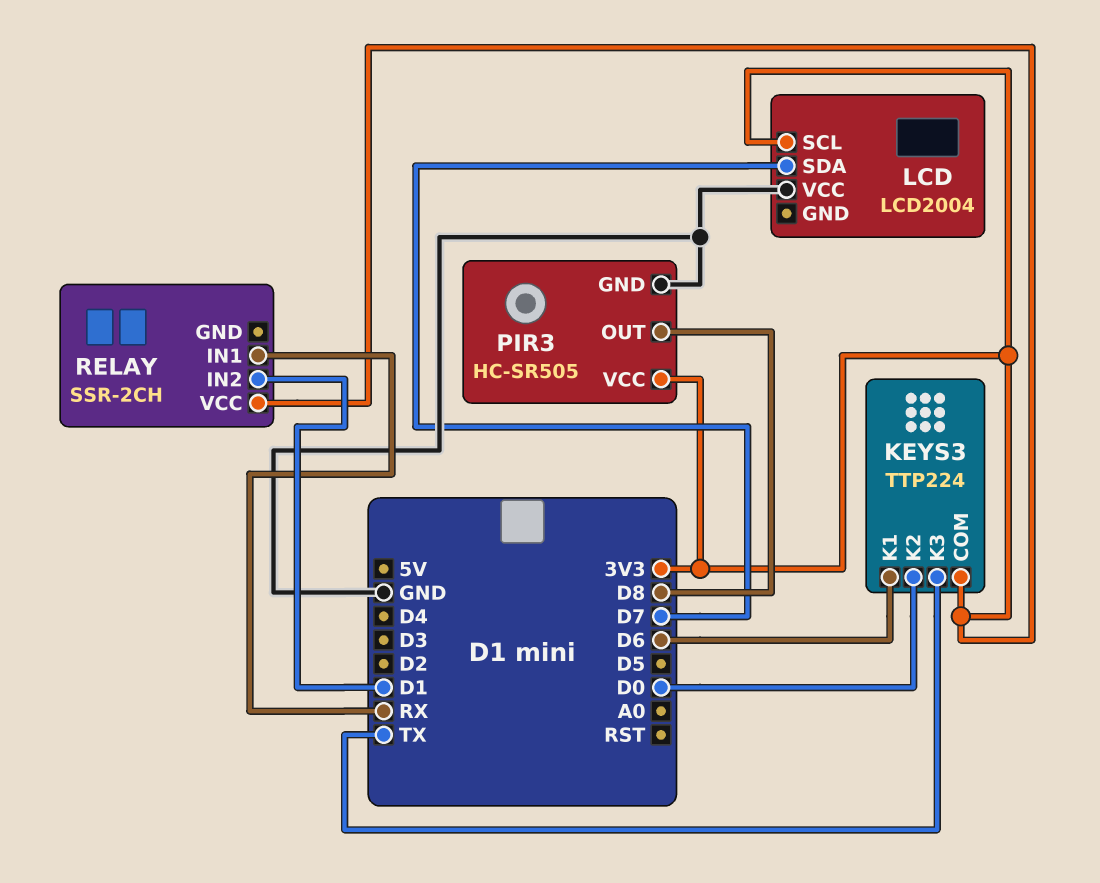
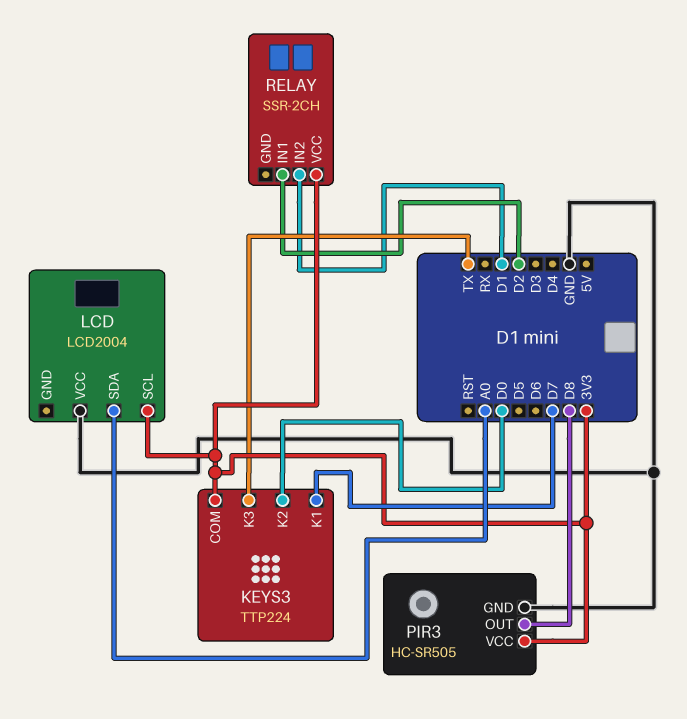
KEYS3 pin K1: D6 -> D7
LCD pin SDA: D7 -> A0
RELAY pin IN1: RX -> D2

